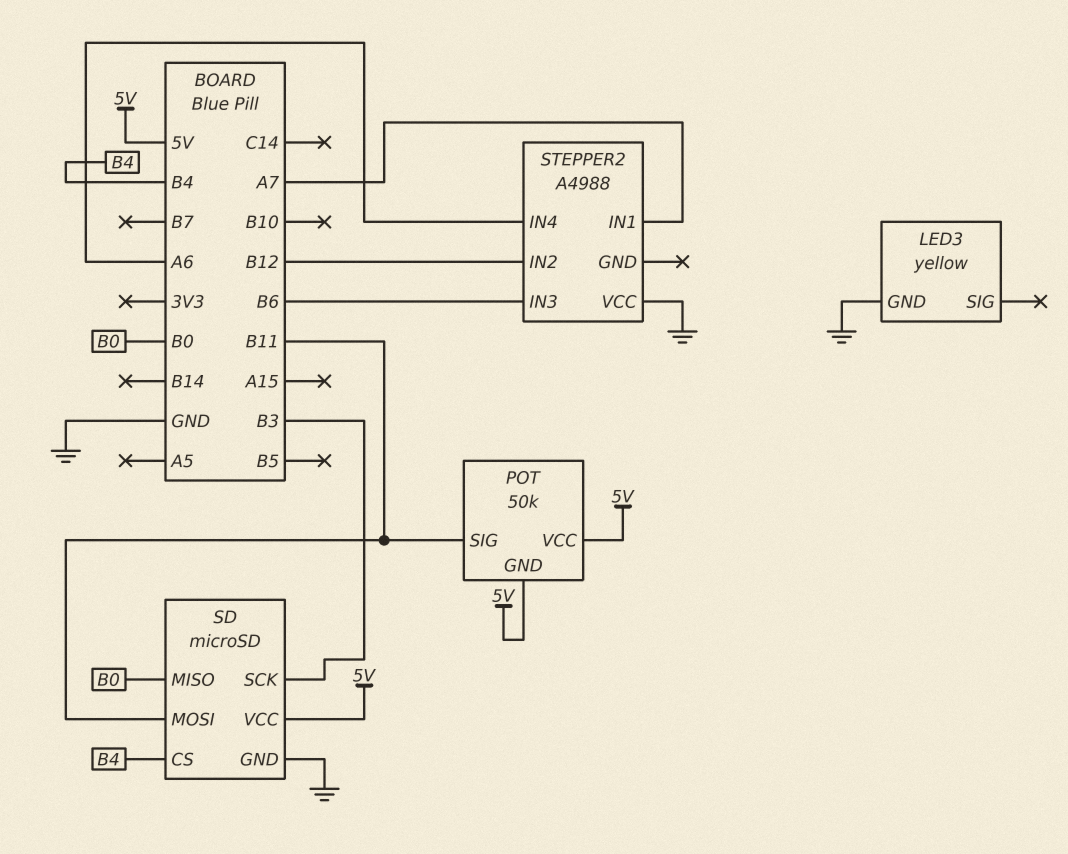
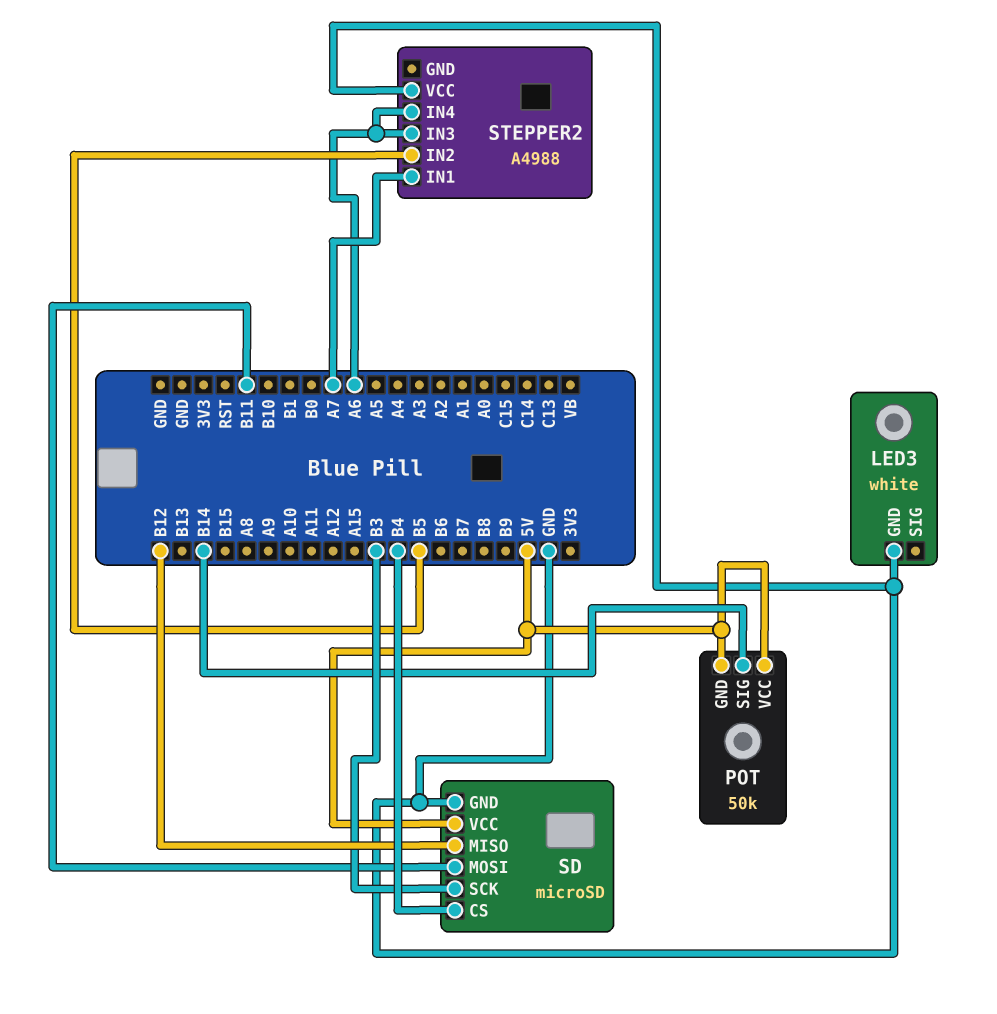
LED3: yellow -> white
POT pin SIG: B11 -> B14
SD pin MISO: B0 -> B12
STEPPER2 pin IN2: B12 -> B5
STEPPER2 pin IN3: B6 -> A6

